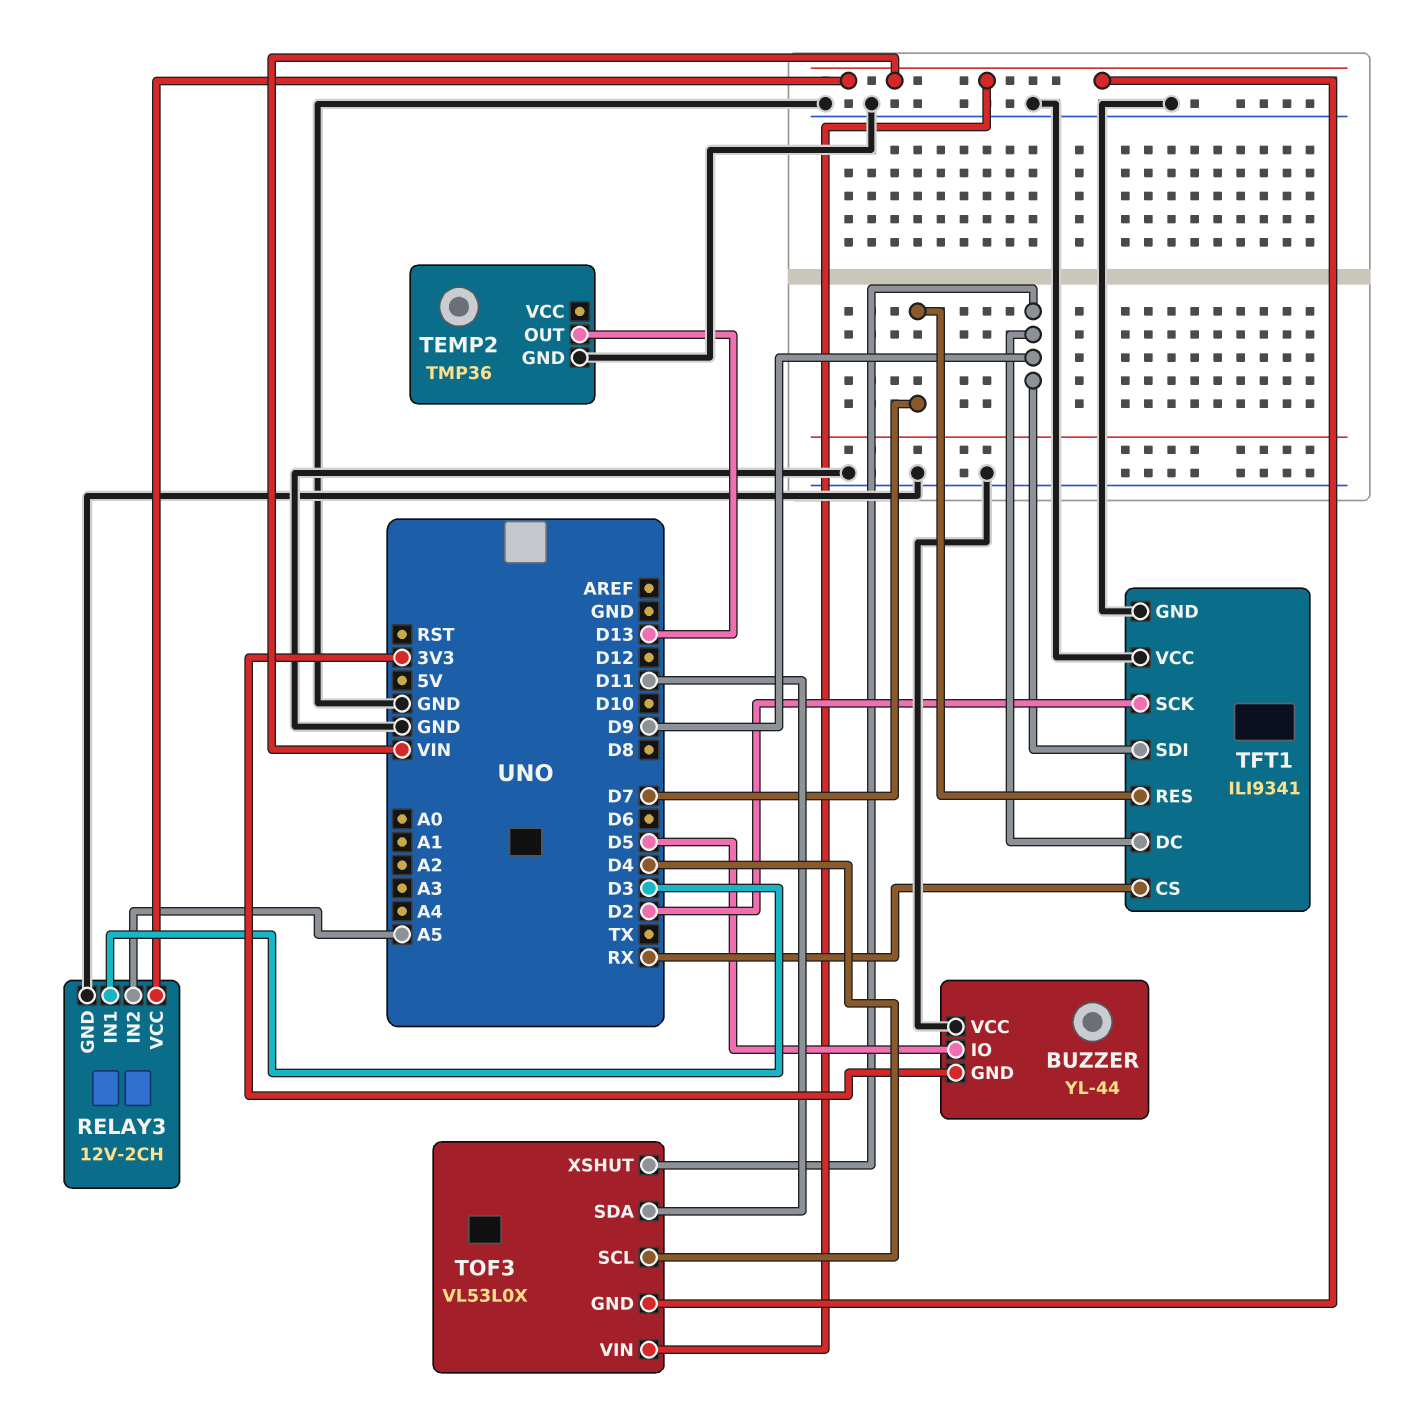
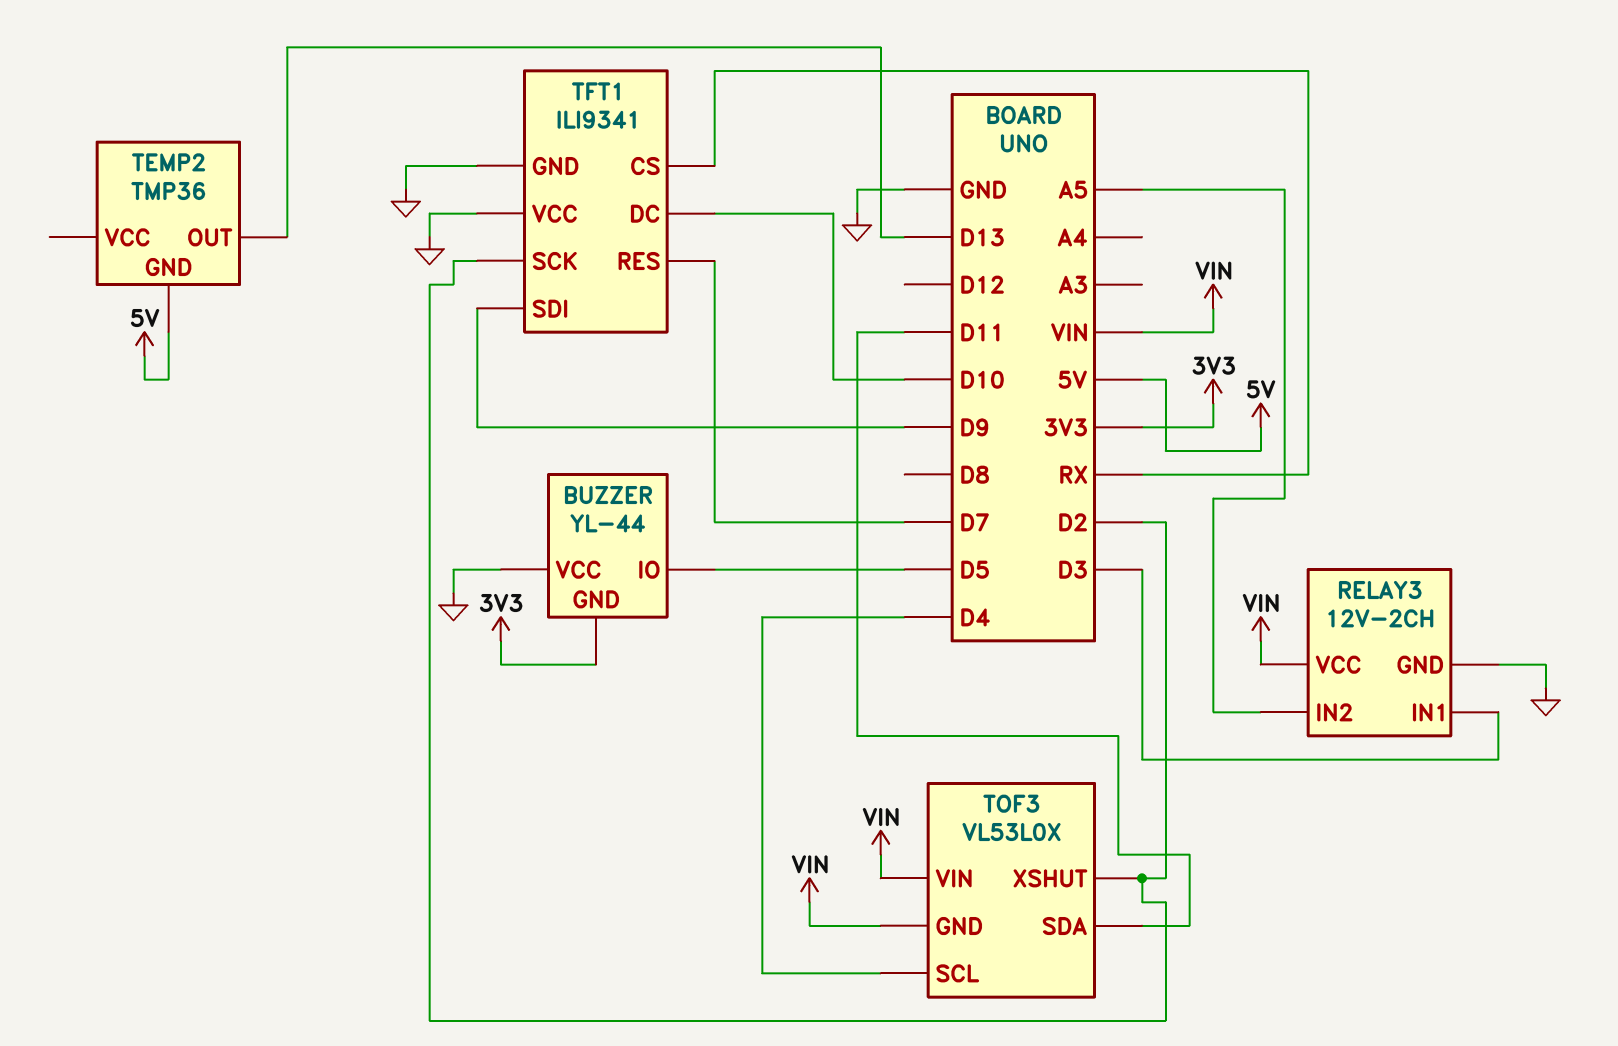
TEMP2 pin GND: GND -> 5V
TFT1 pin DC: D9 -> D10
TOF3 pin XSHUT: D9 -> D2

